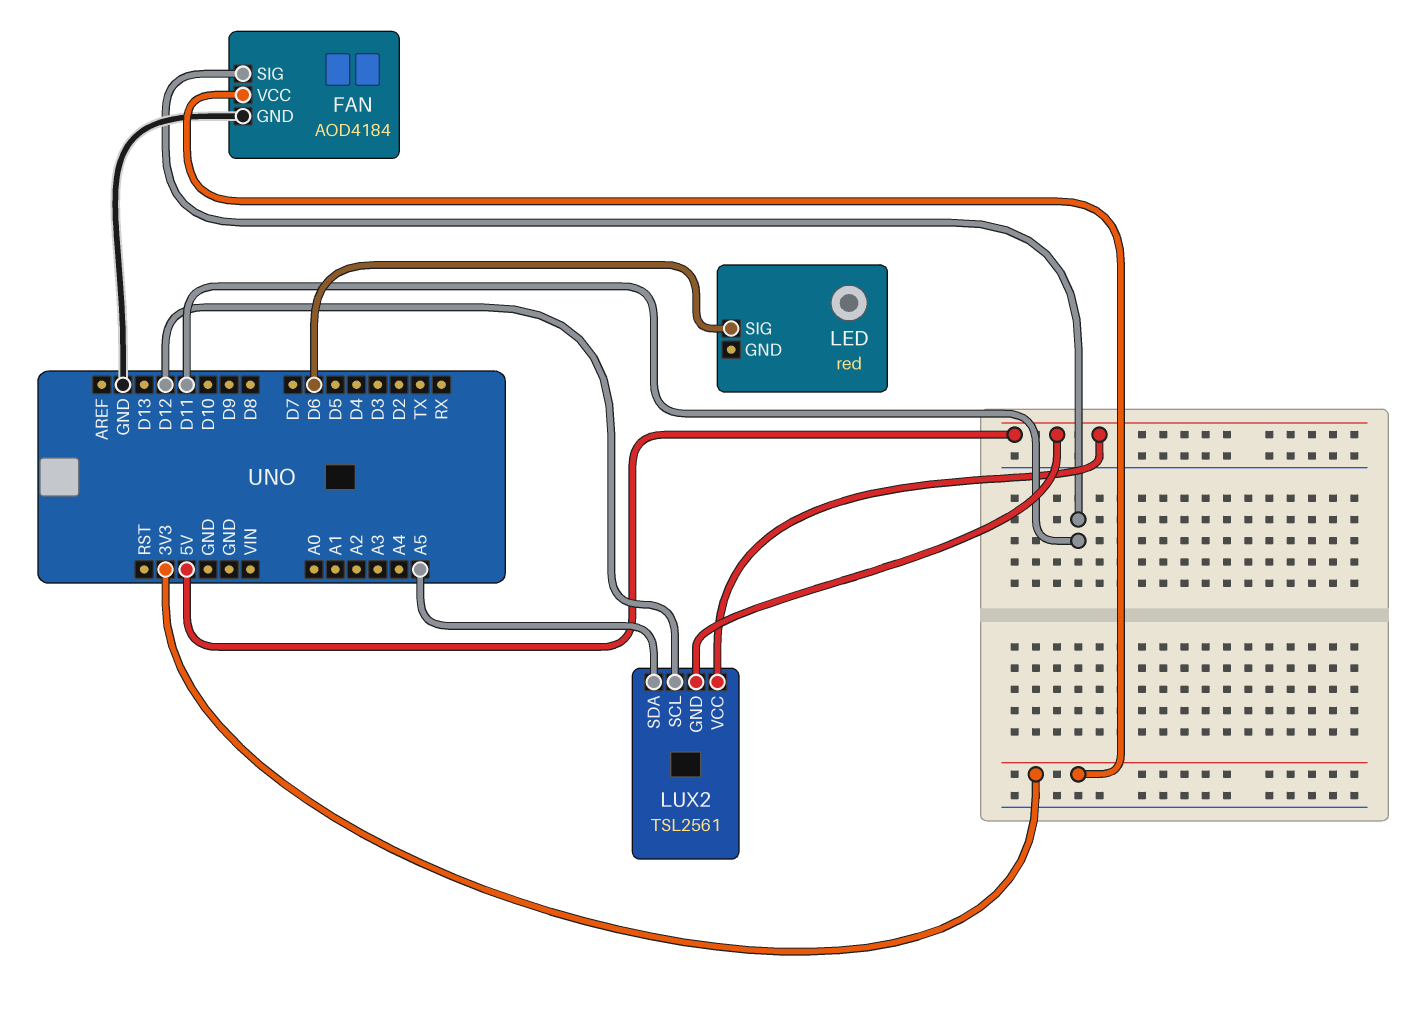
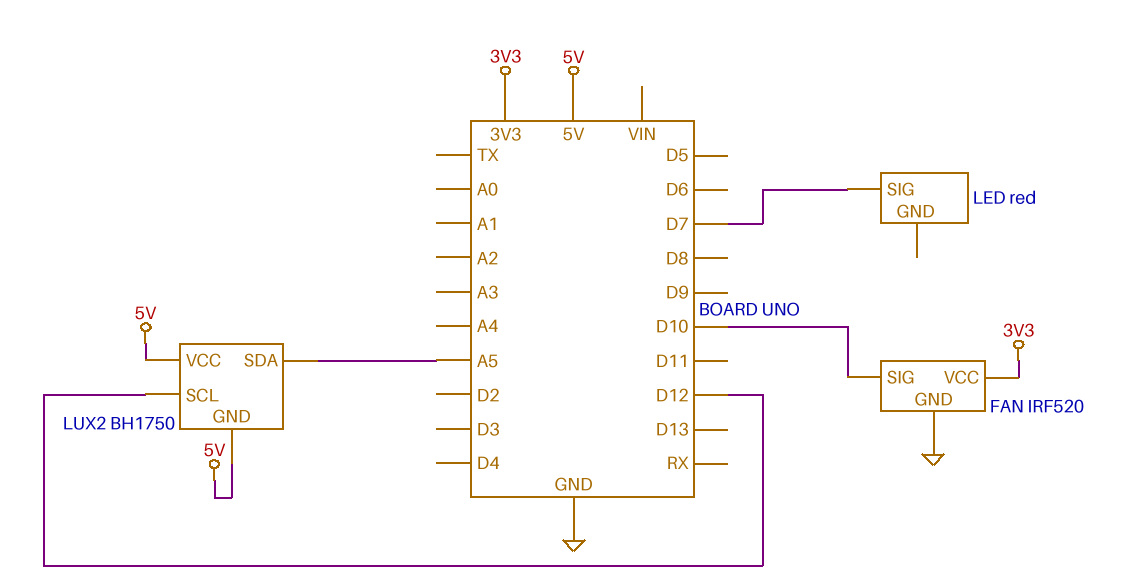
FAN: AOD4184 -> IRF520
FAN pin SIG: D11 -> D10
LED pin SIG: D6 -> D7
LUX2: TSL2561 -> BH1750

